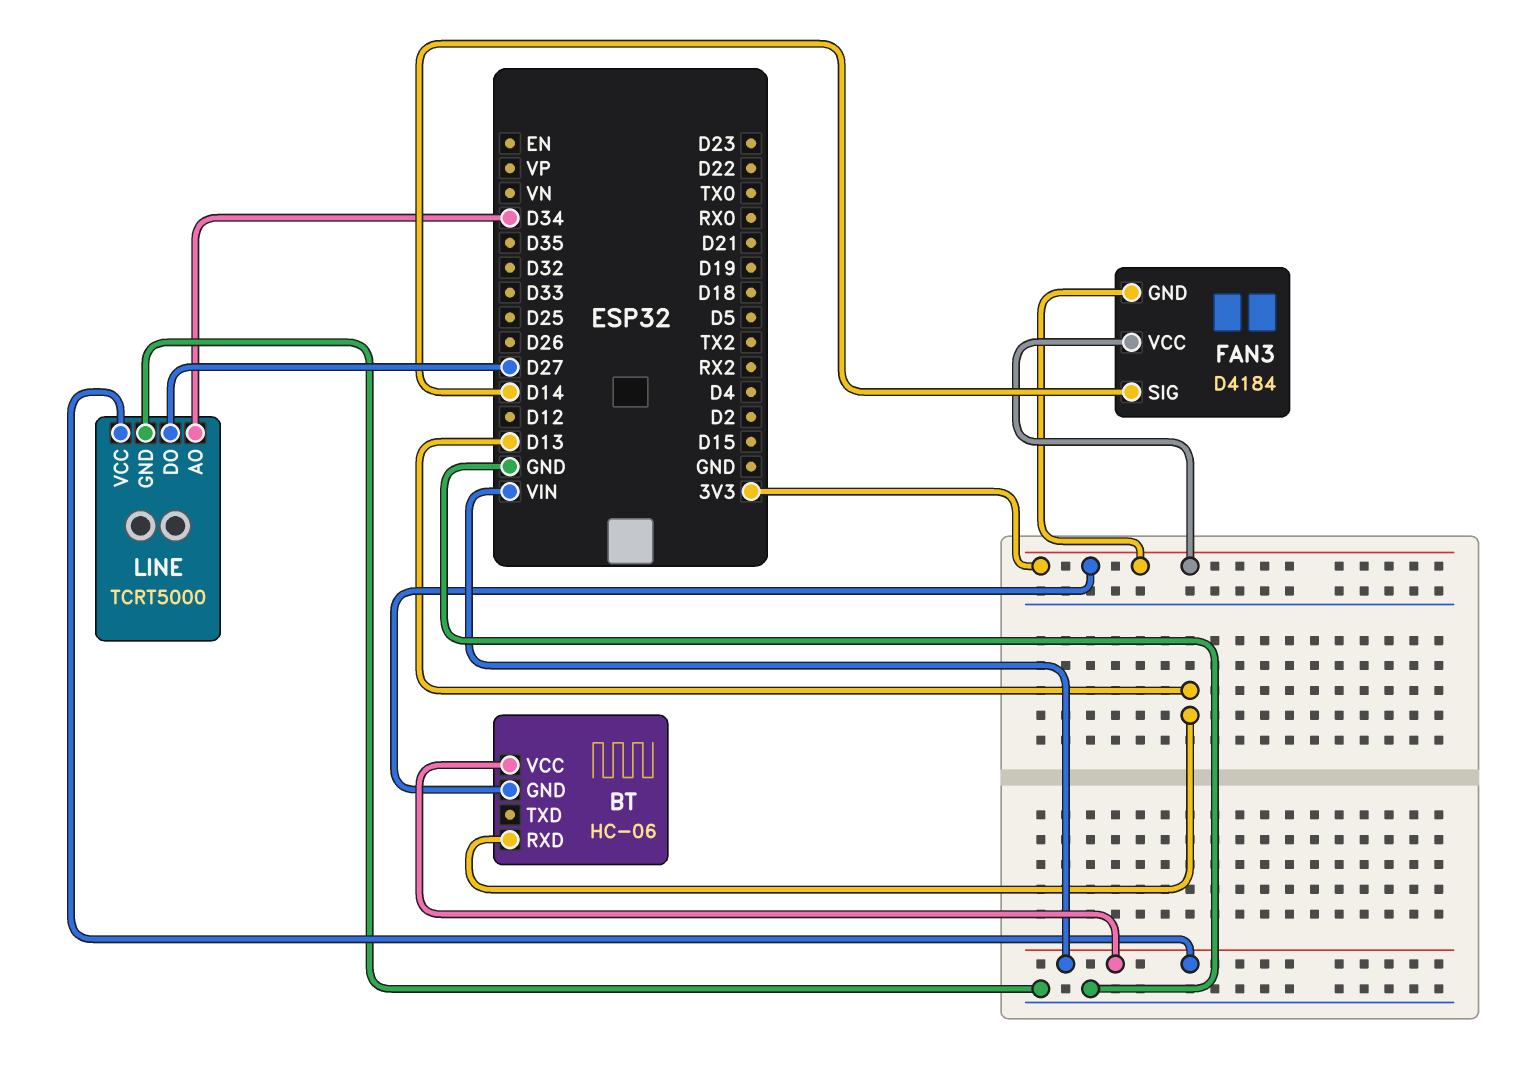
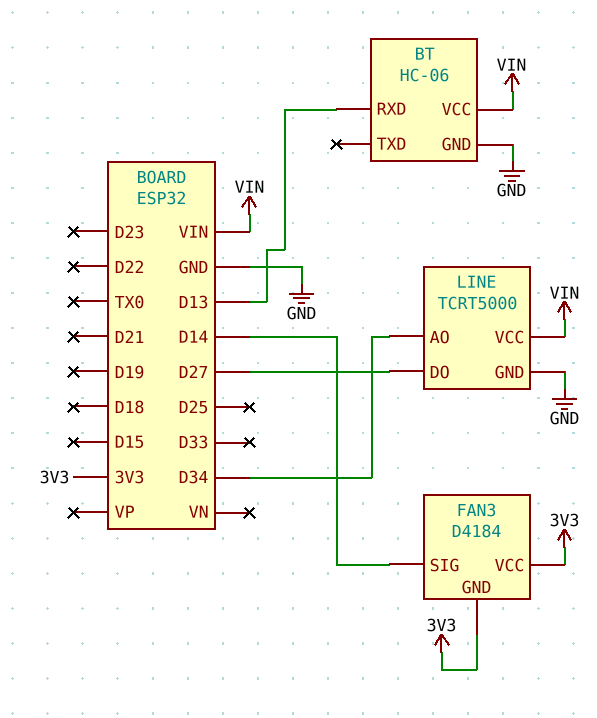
BT pin GND: 3V3 -> GND

